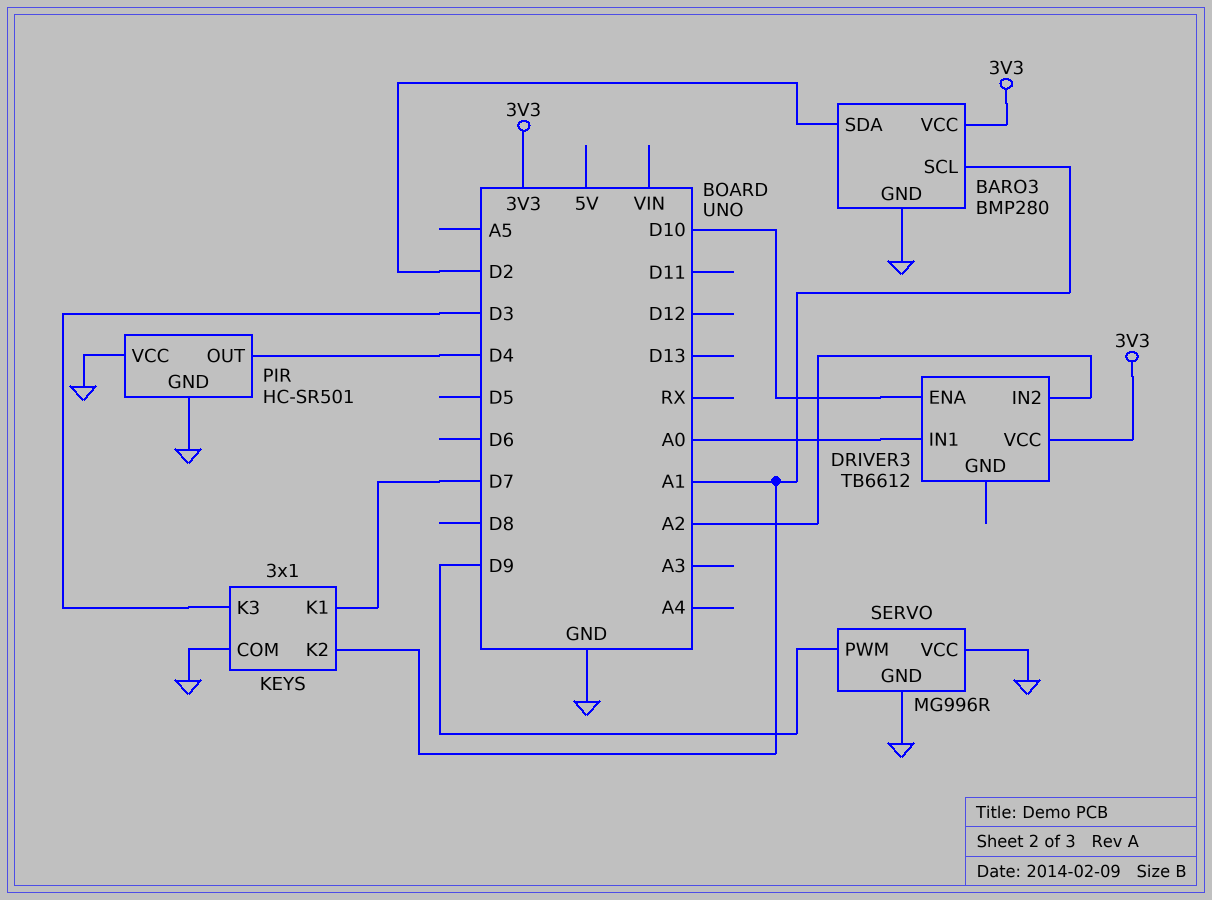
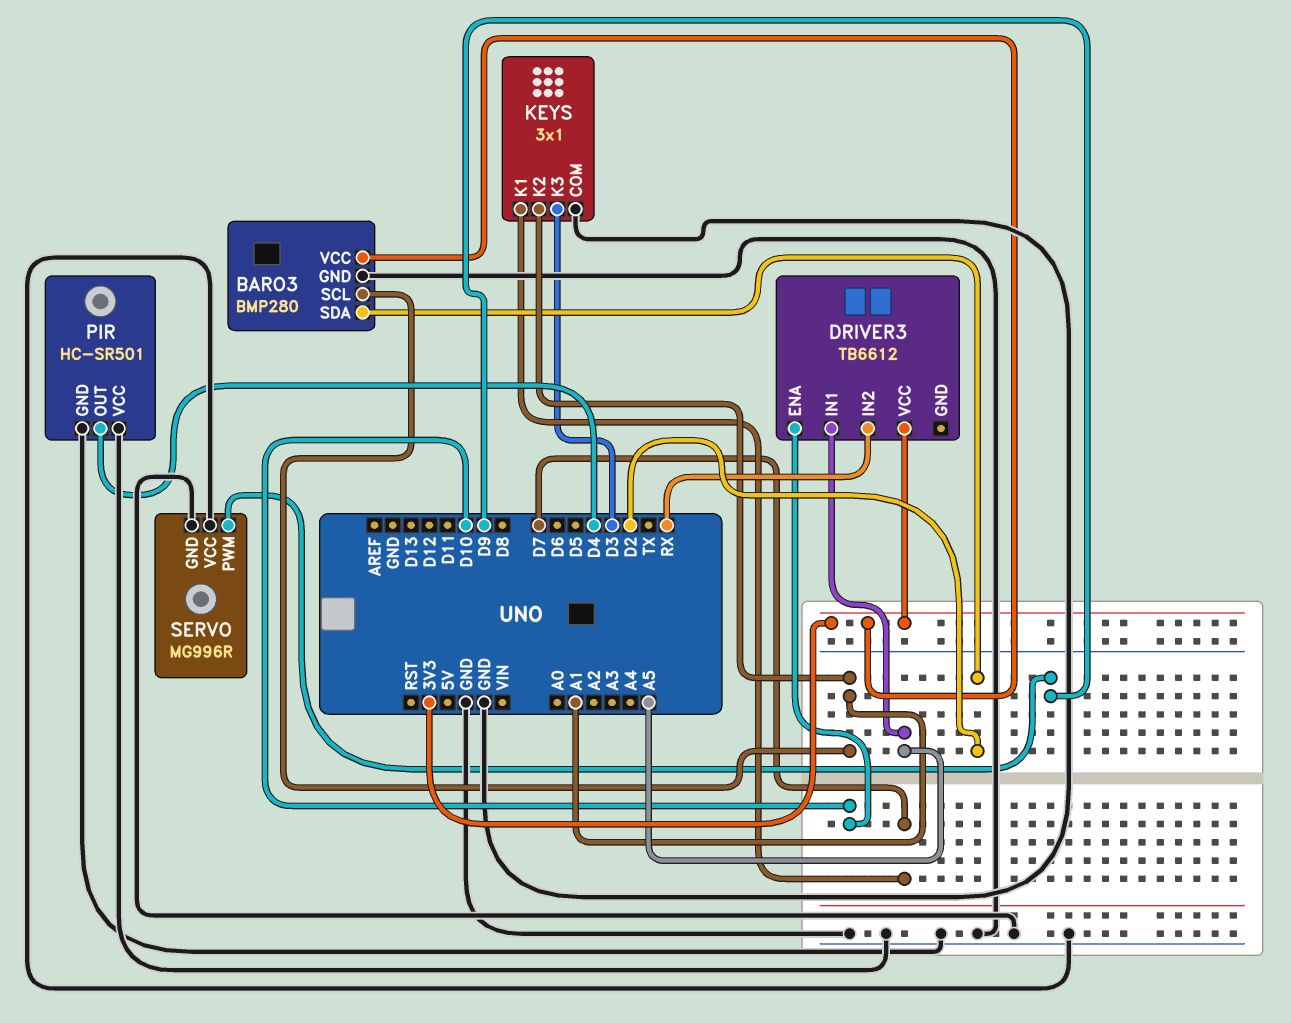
DRIVER3 pin IN1: A0 -> A5
DRIVER3 pin IN2: A2 -> RX

